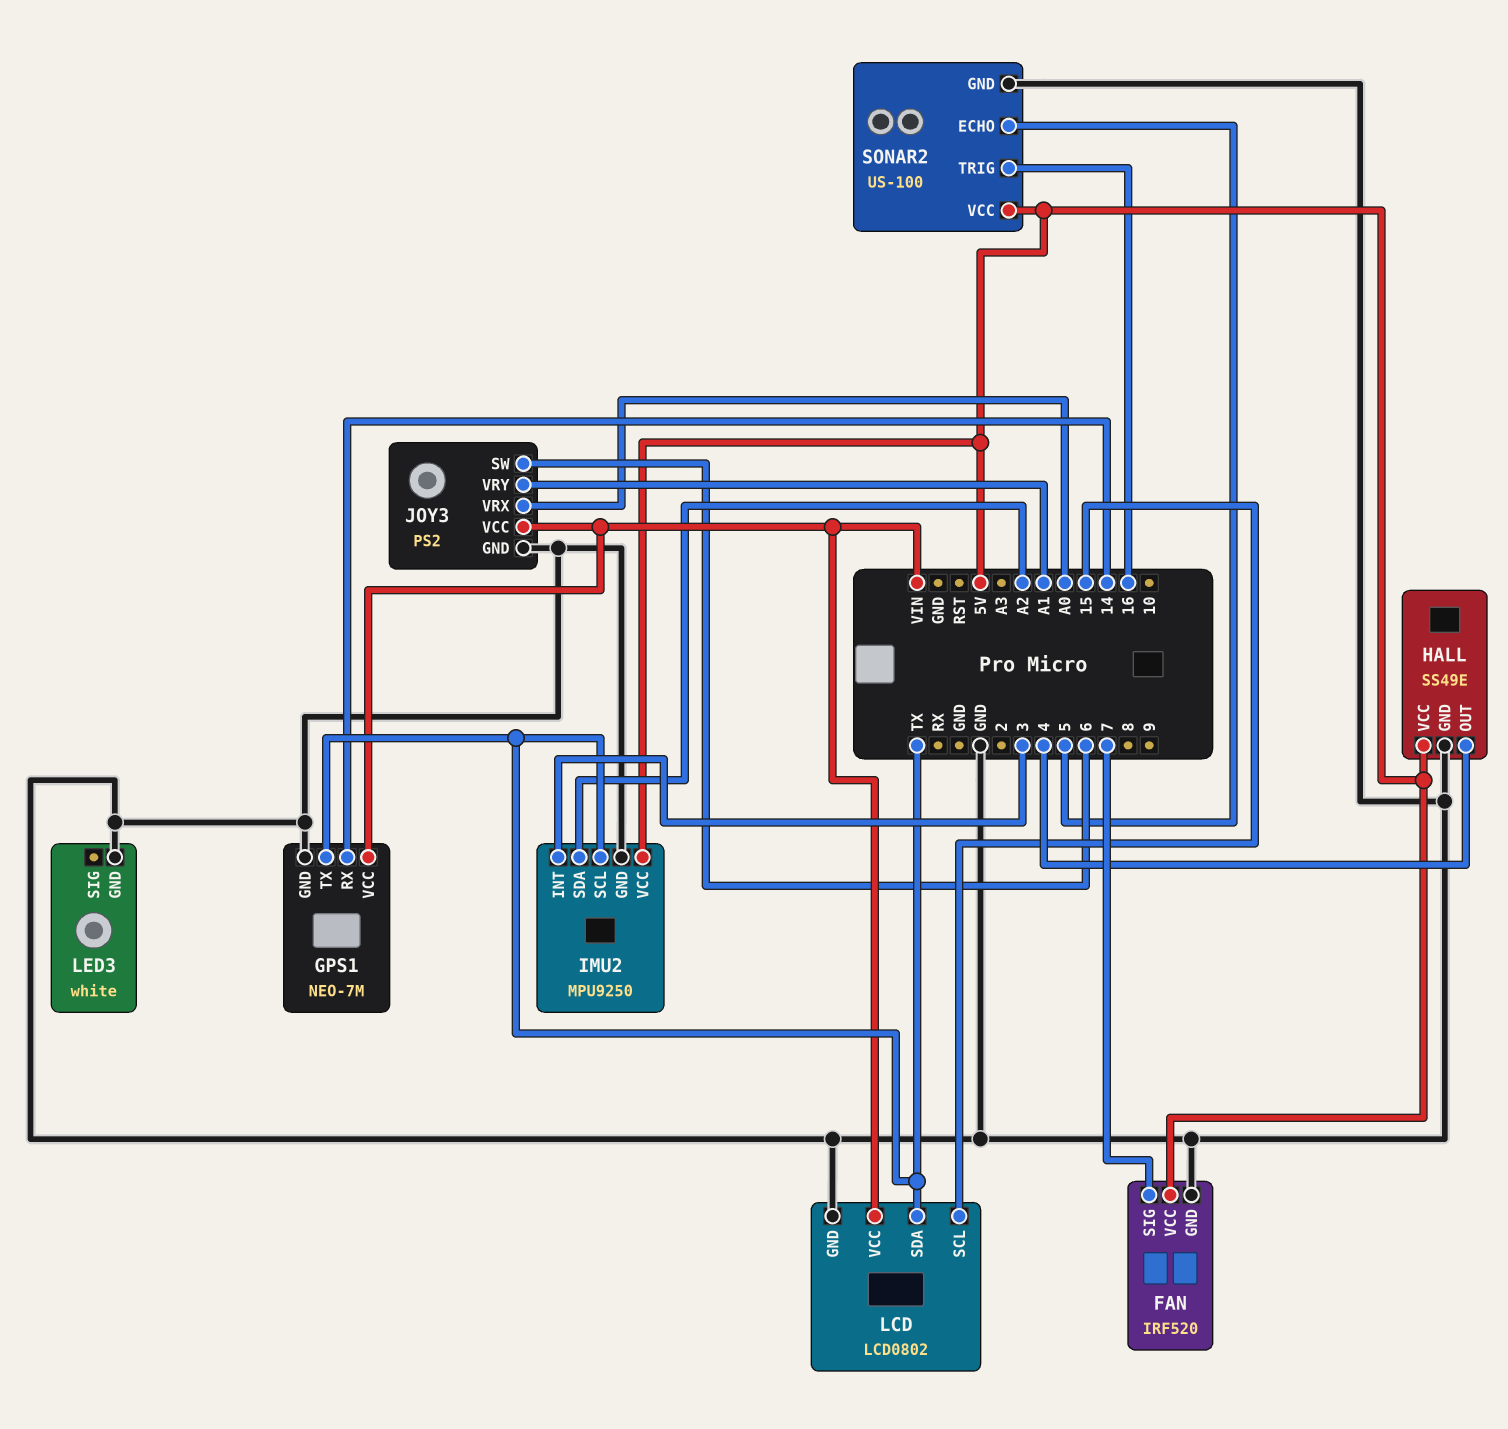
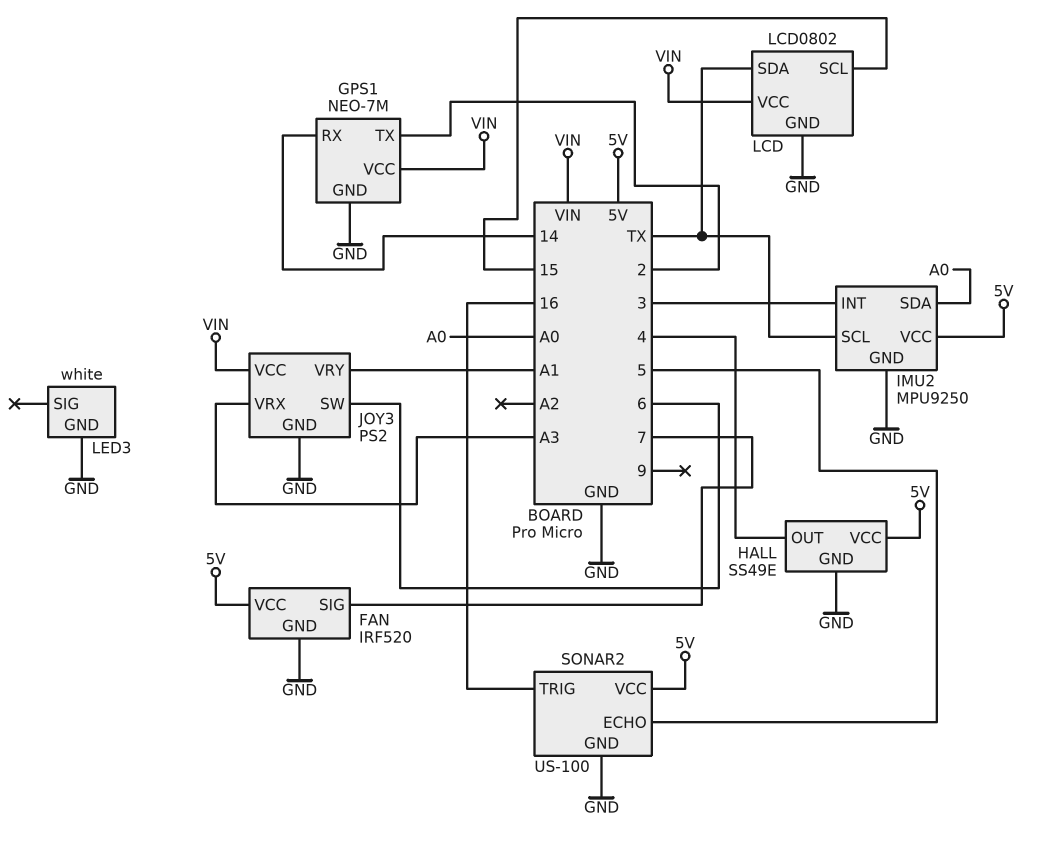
GPS1 pin TX: TX -> 2
IMU2 pin SDA: A2 -> A0
JOY3 pin VRX: A0 -> A3

